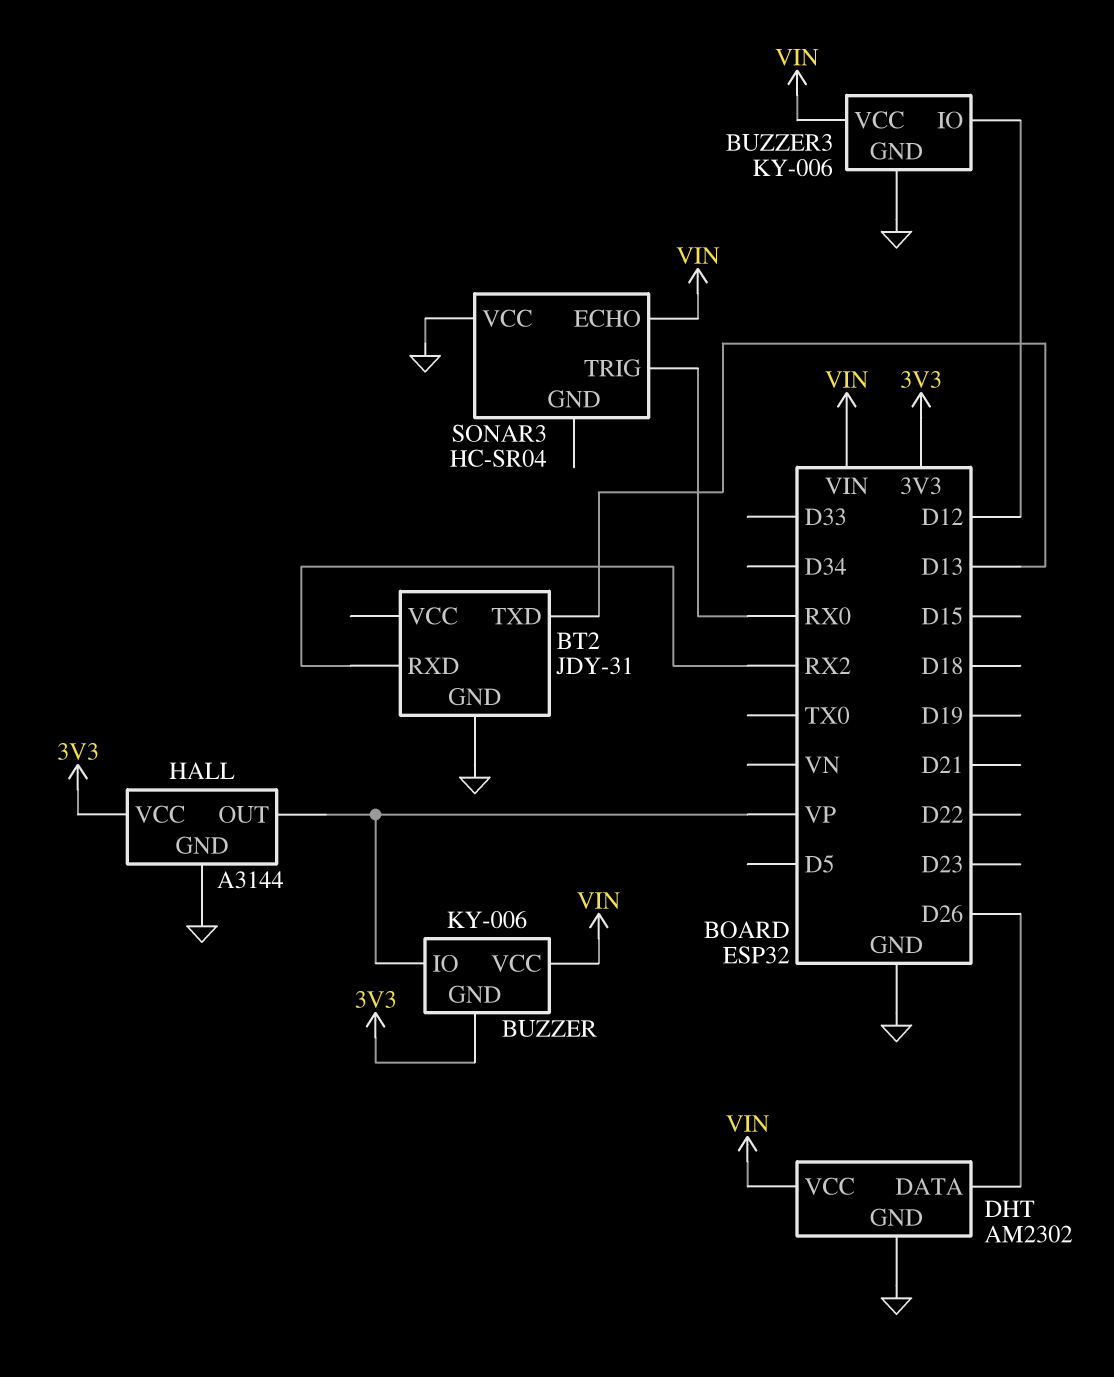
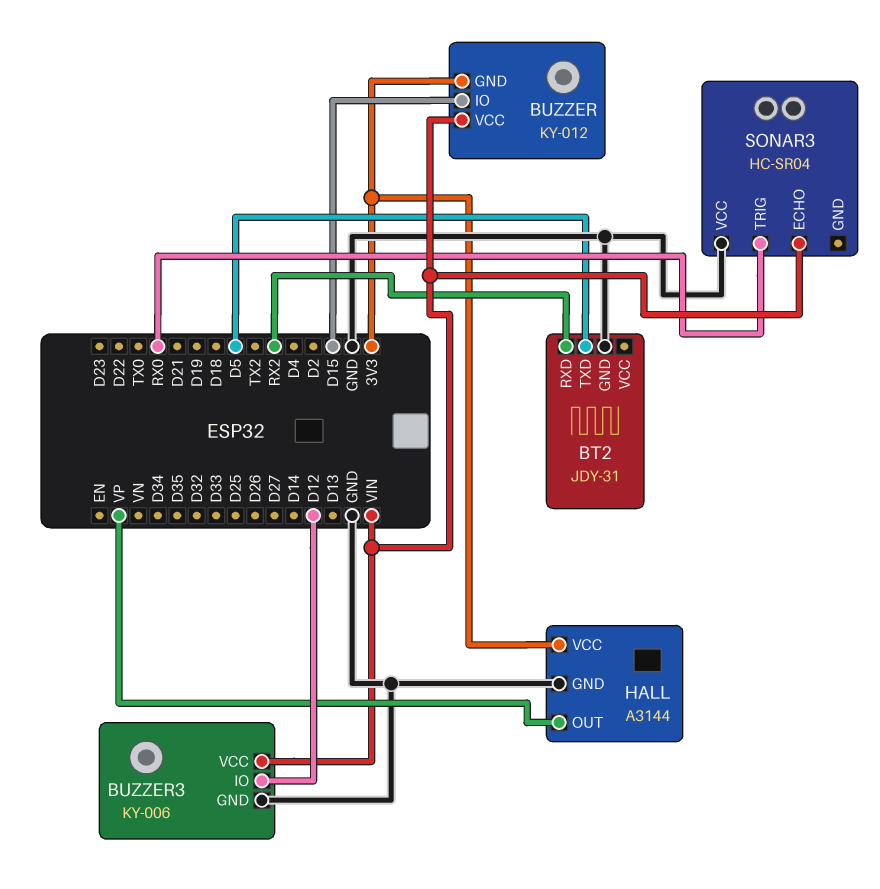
BT2 pin TXD: D13 -> D5
BUZZER: KY-006 -> KY-012
BUZZER pin IO: VP -> D15
DHT: AM2302 -> none
DHT pin DATA: D26 -> none
DHT pin GND: GND -> none
DHT pin VCC: VIN -> none

